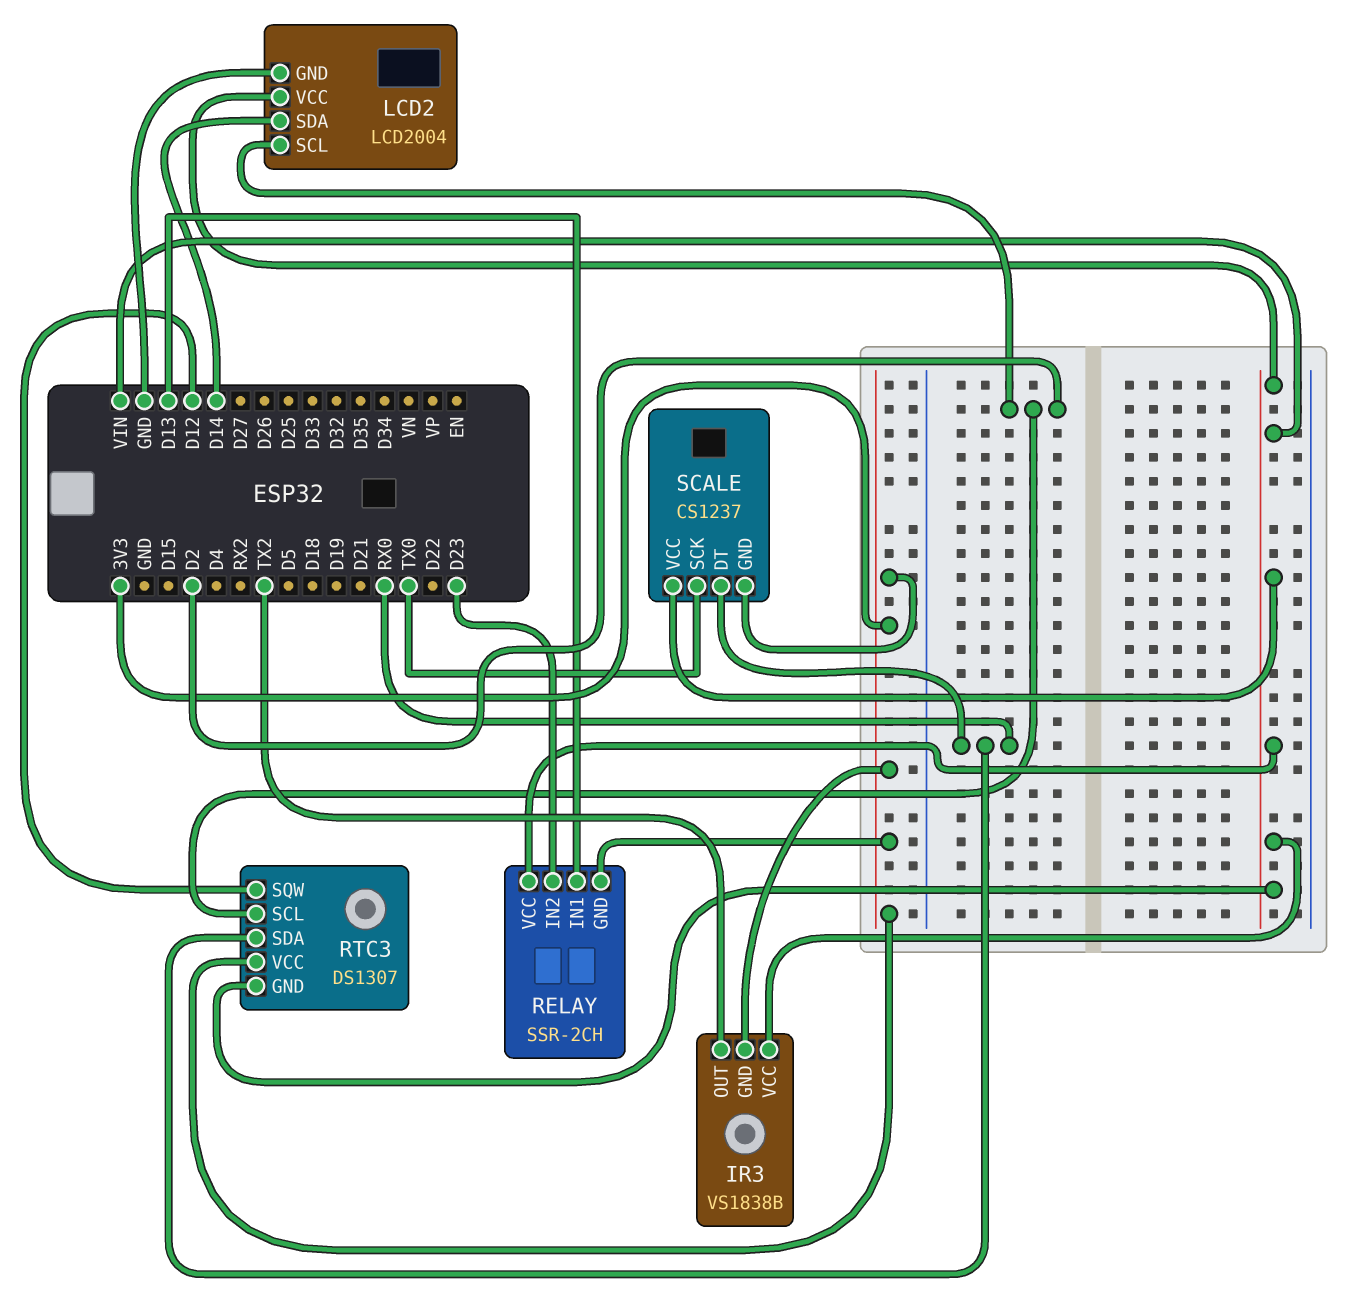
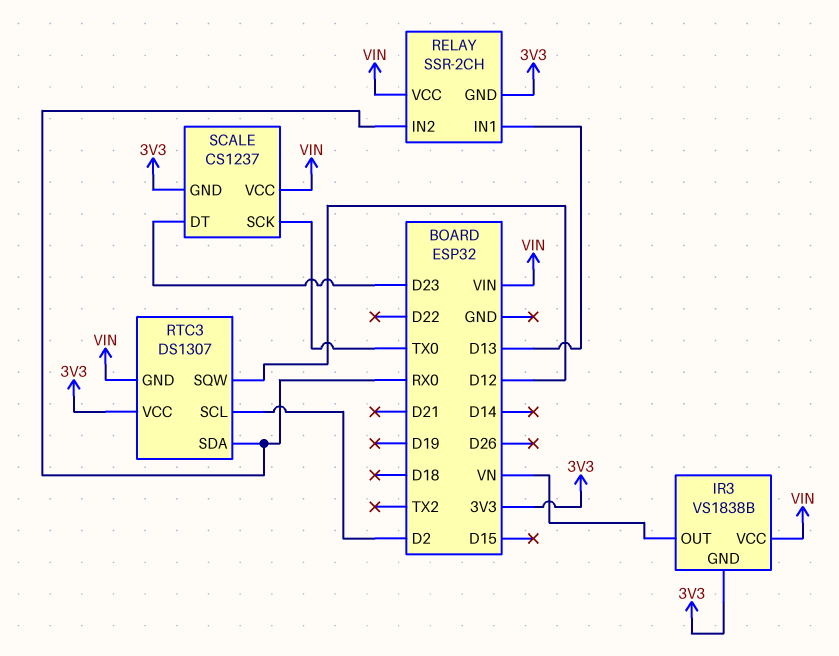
IR3 pin OUT: TX2 -> VN
LCD2: LCD2004 -> none
LCD2 pin GND: GND -> none
LCD2 pin SCL: D2 -> none
LCD2 pin SDA: D14 -> none
LCD2 pin VCC: VIN -> none
RELAY pin IN2: D23 -> RX0
SCALE pin DT: RX0 -> D23

